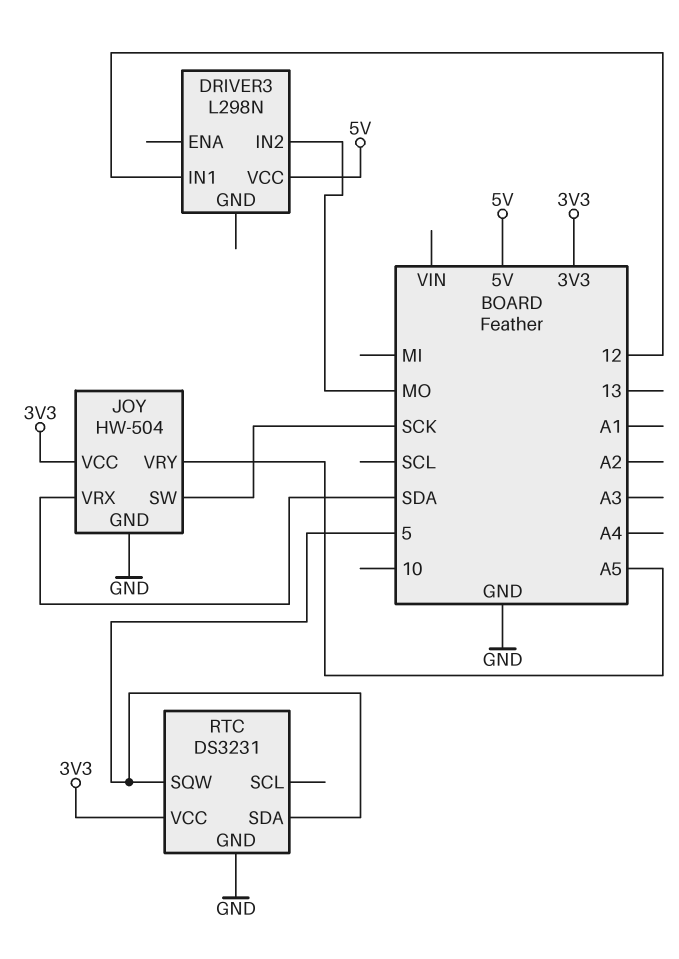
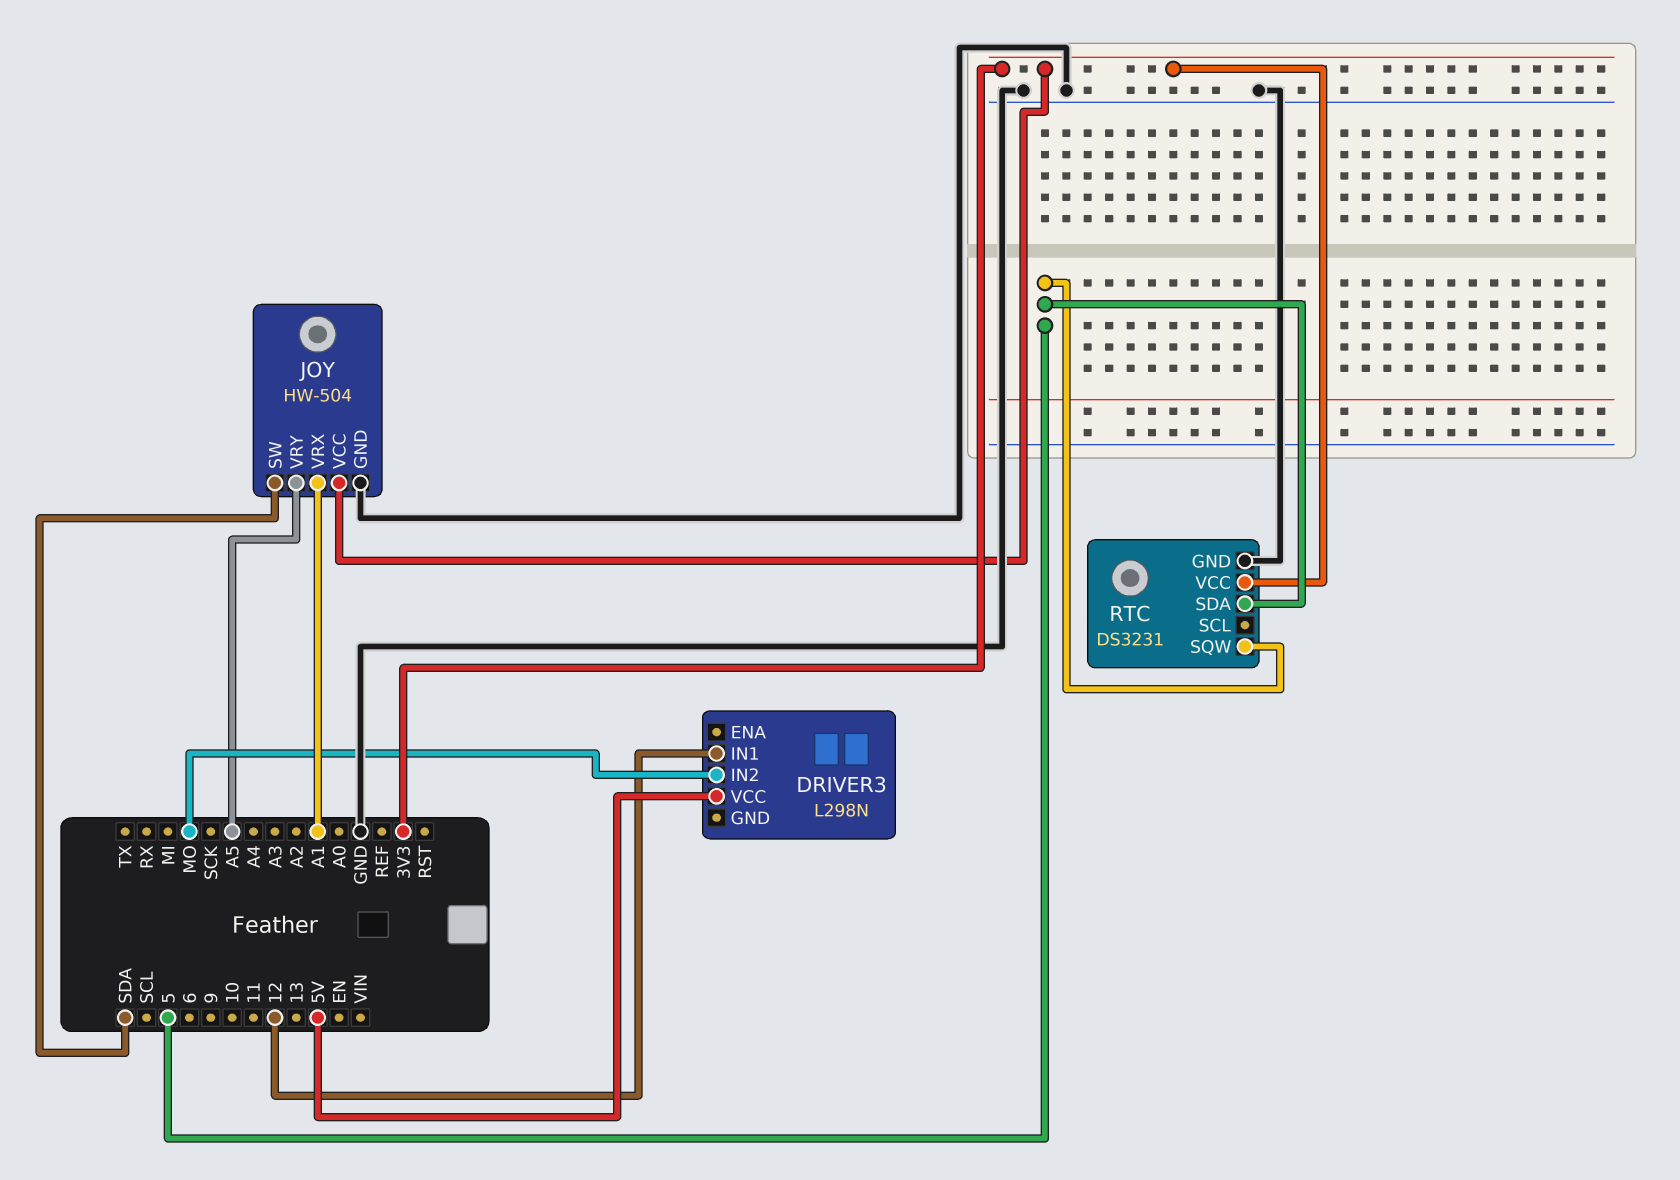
JOY pin SW: SCK -> SDA
JOY pin VRX: SDA -> A1

